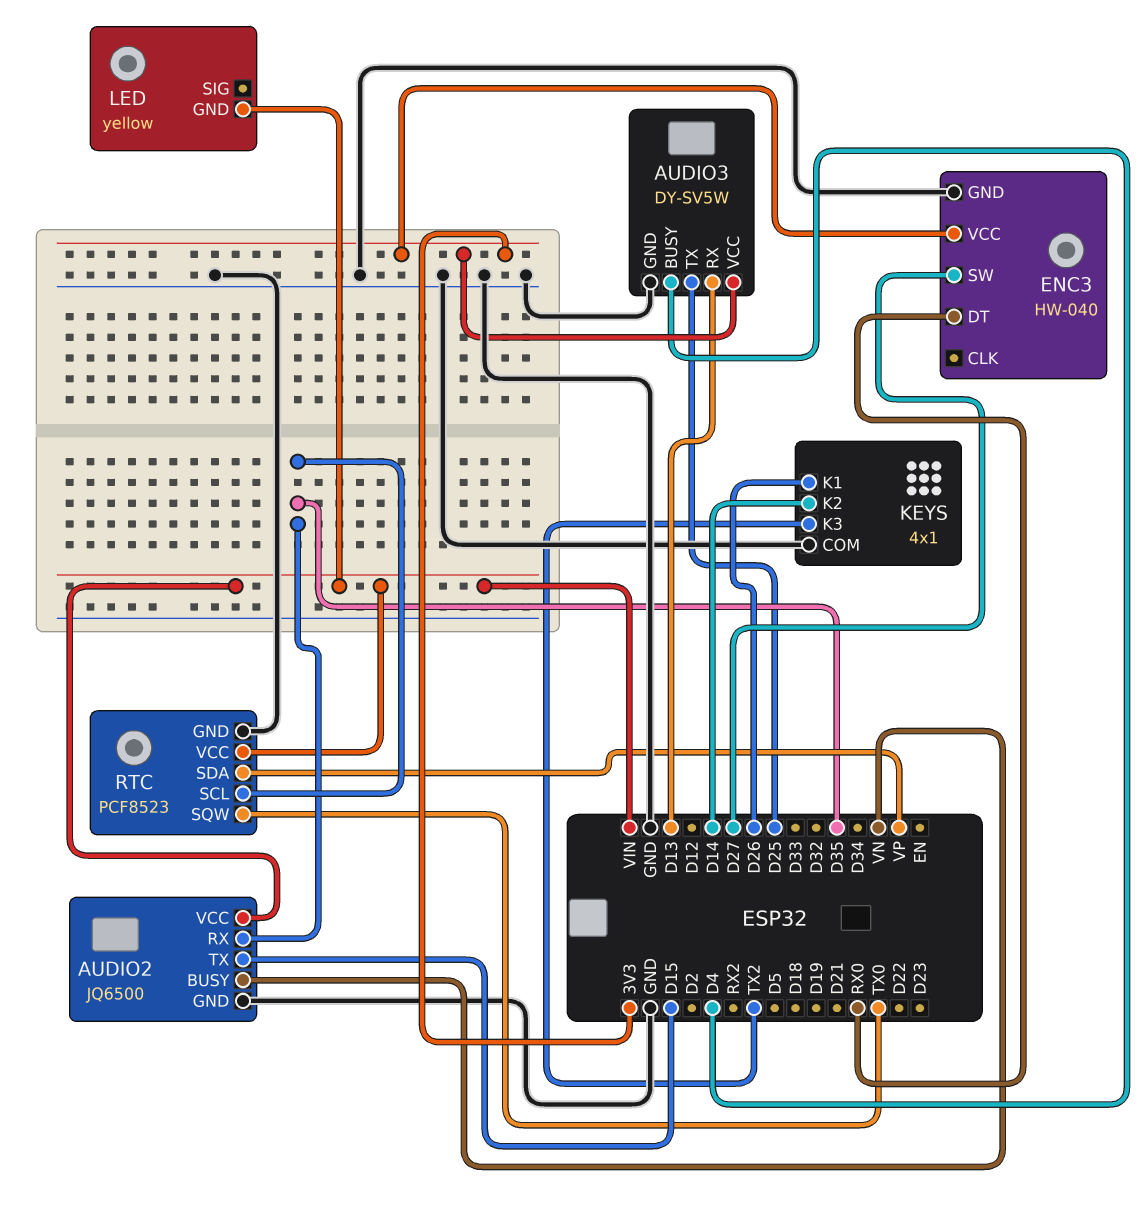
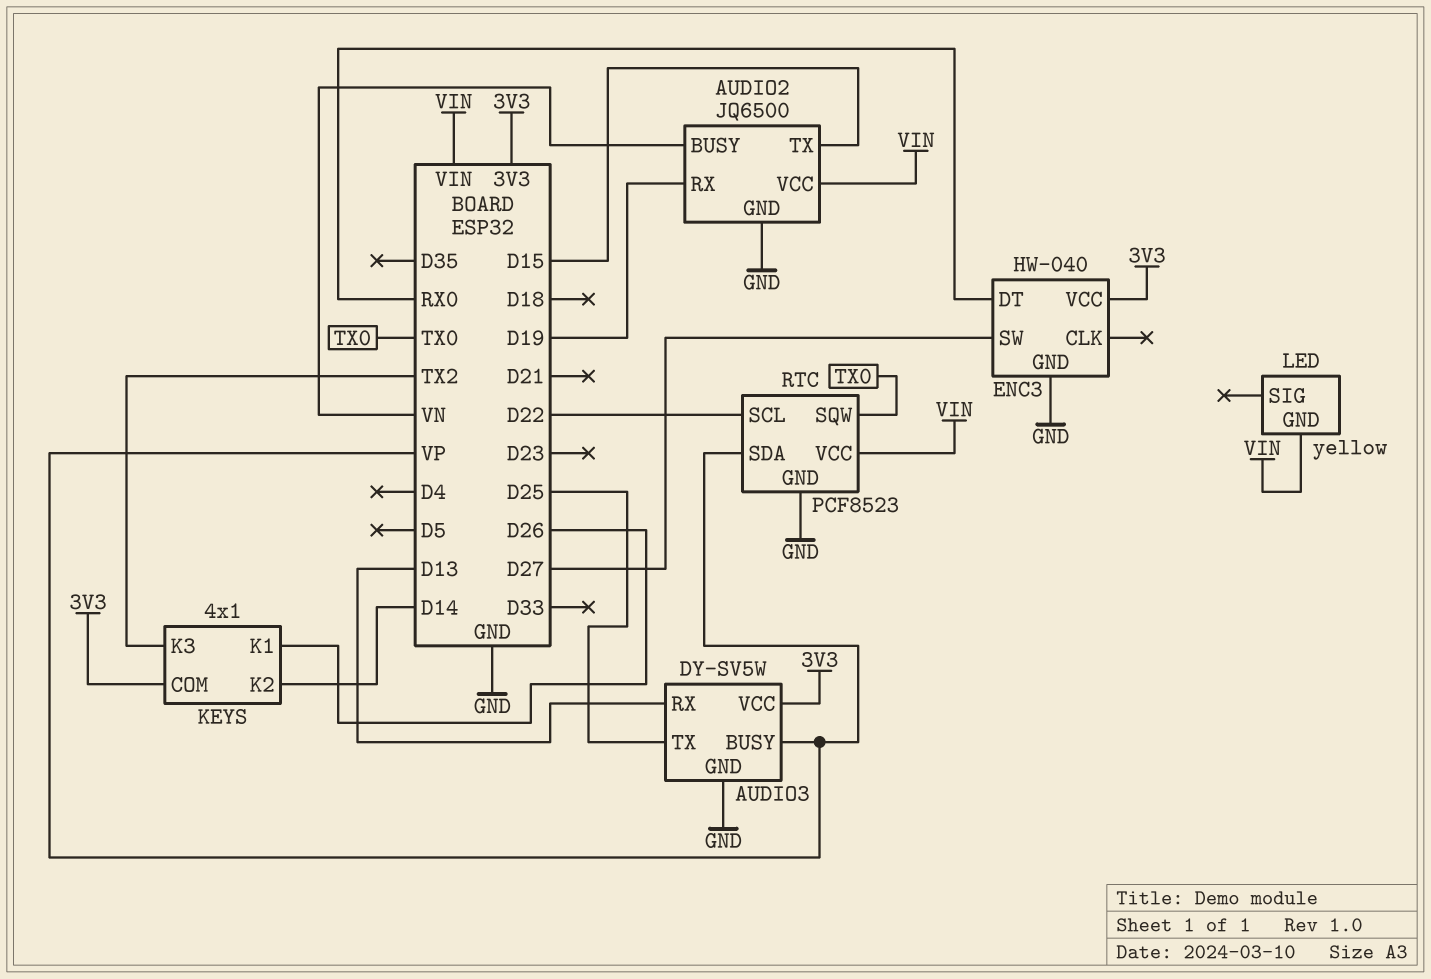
AUDIO2 pin RX: D35 -> D19
AUDIO3 pin BUSY: D4 -> VP
KEYS pin COM: GND -> 3V3
RTC pin SCL: D35 -> D22

